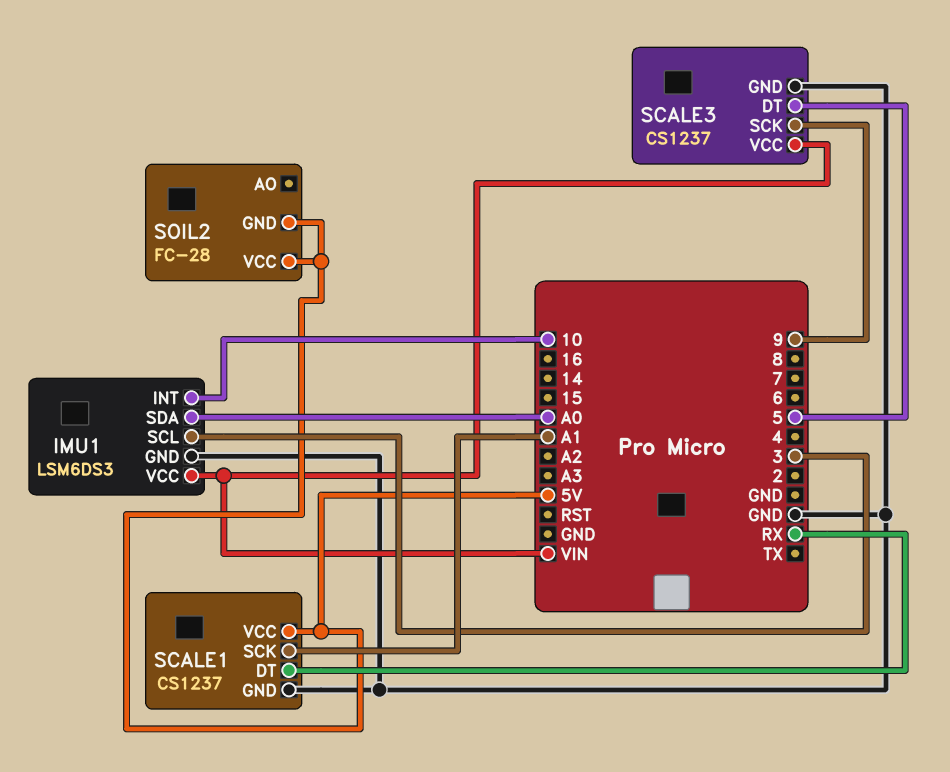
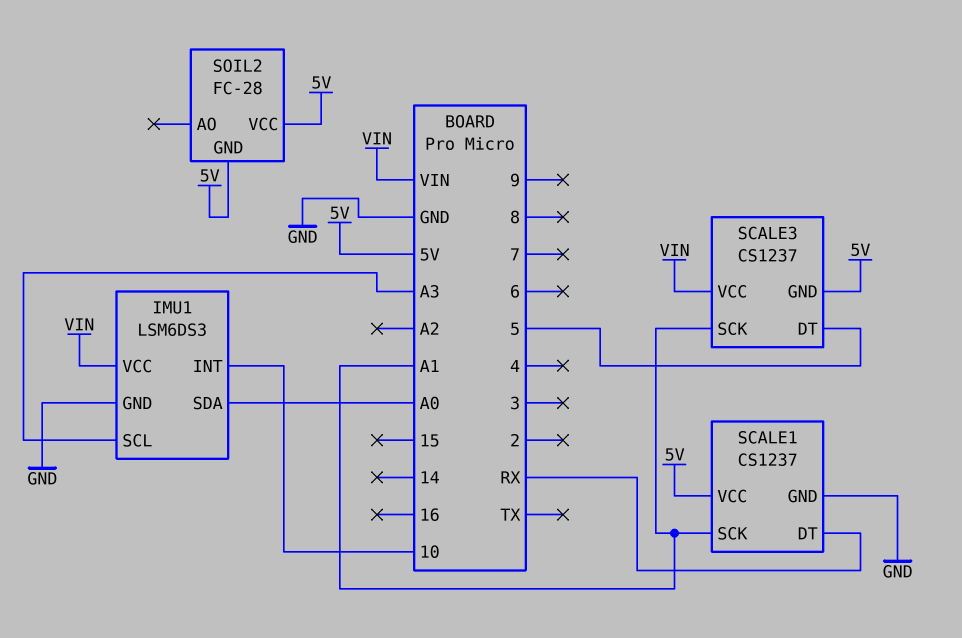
IMU1 pin SCL: 3 -> A3
SCALE3 pin GND: GND -> 5V
SCALE3 pin SCK: 9 -> A1

